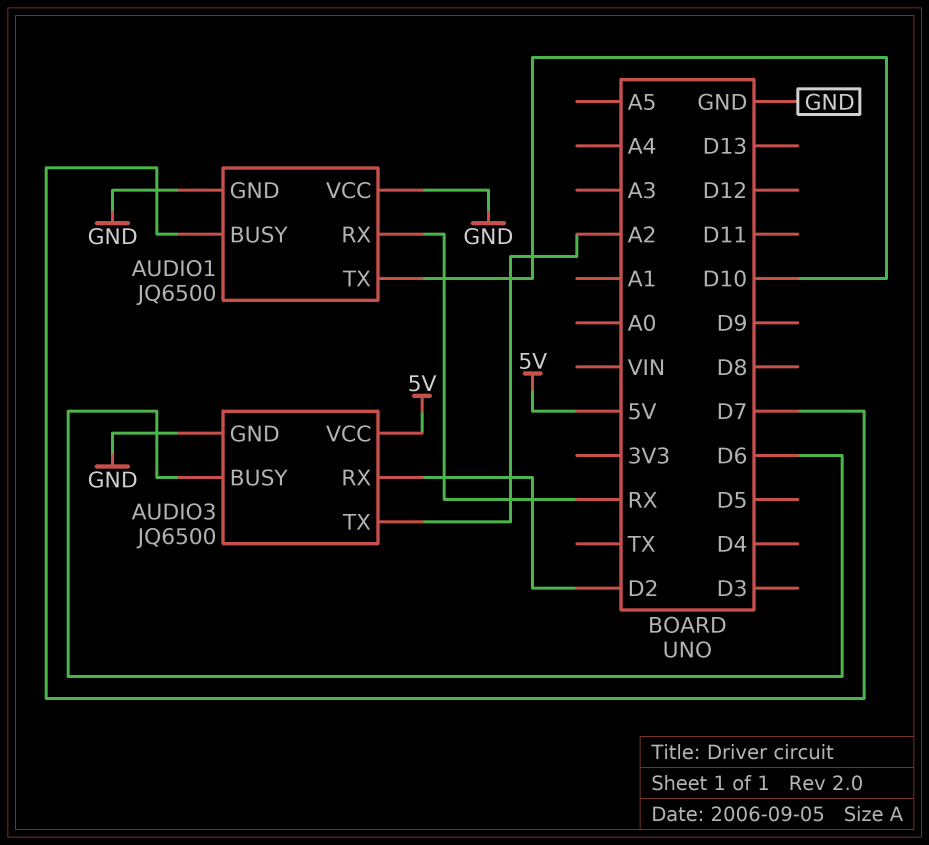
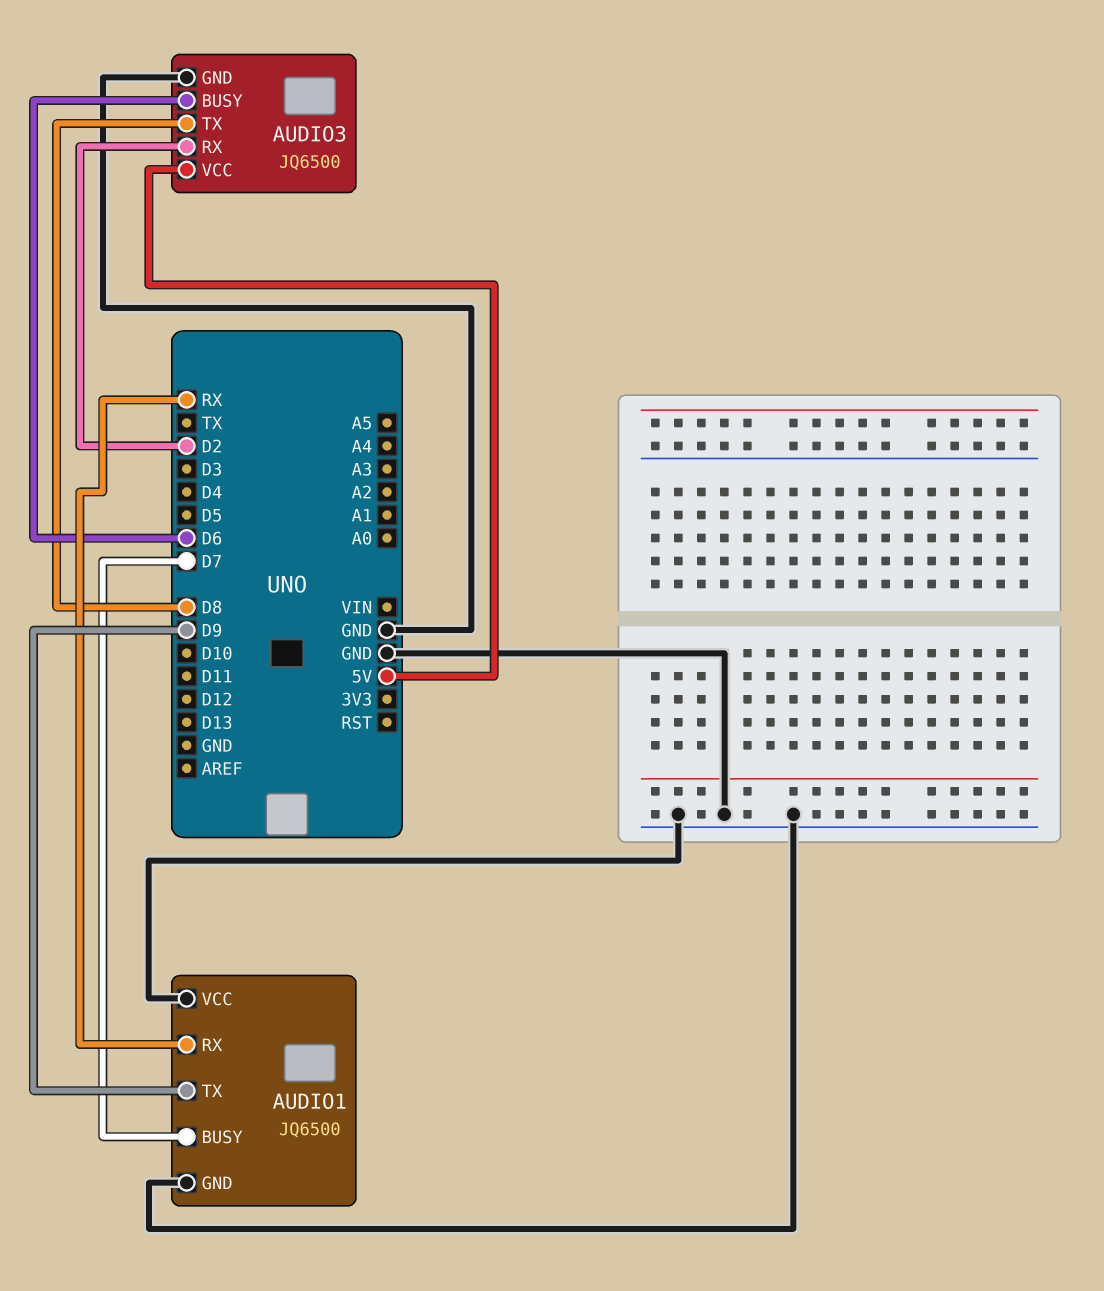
AUDIO1 pin TX: D10 -> D9
AUDIO3 pin TX: A2 -> D8

